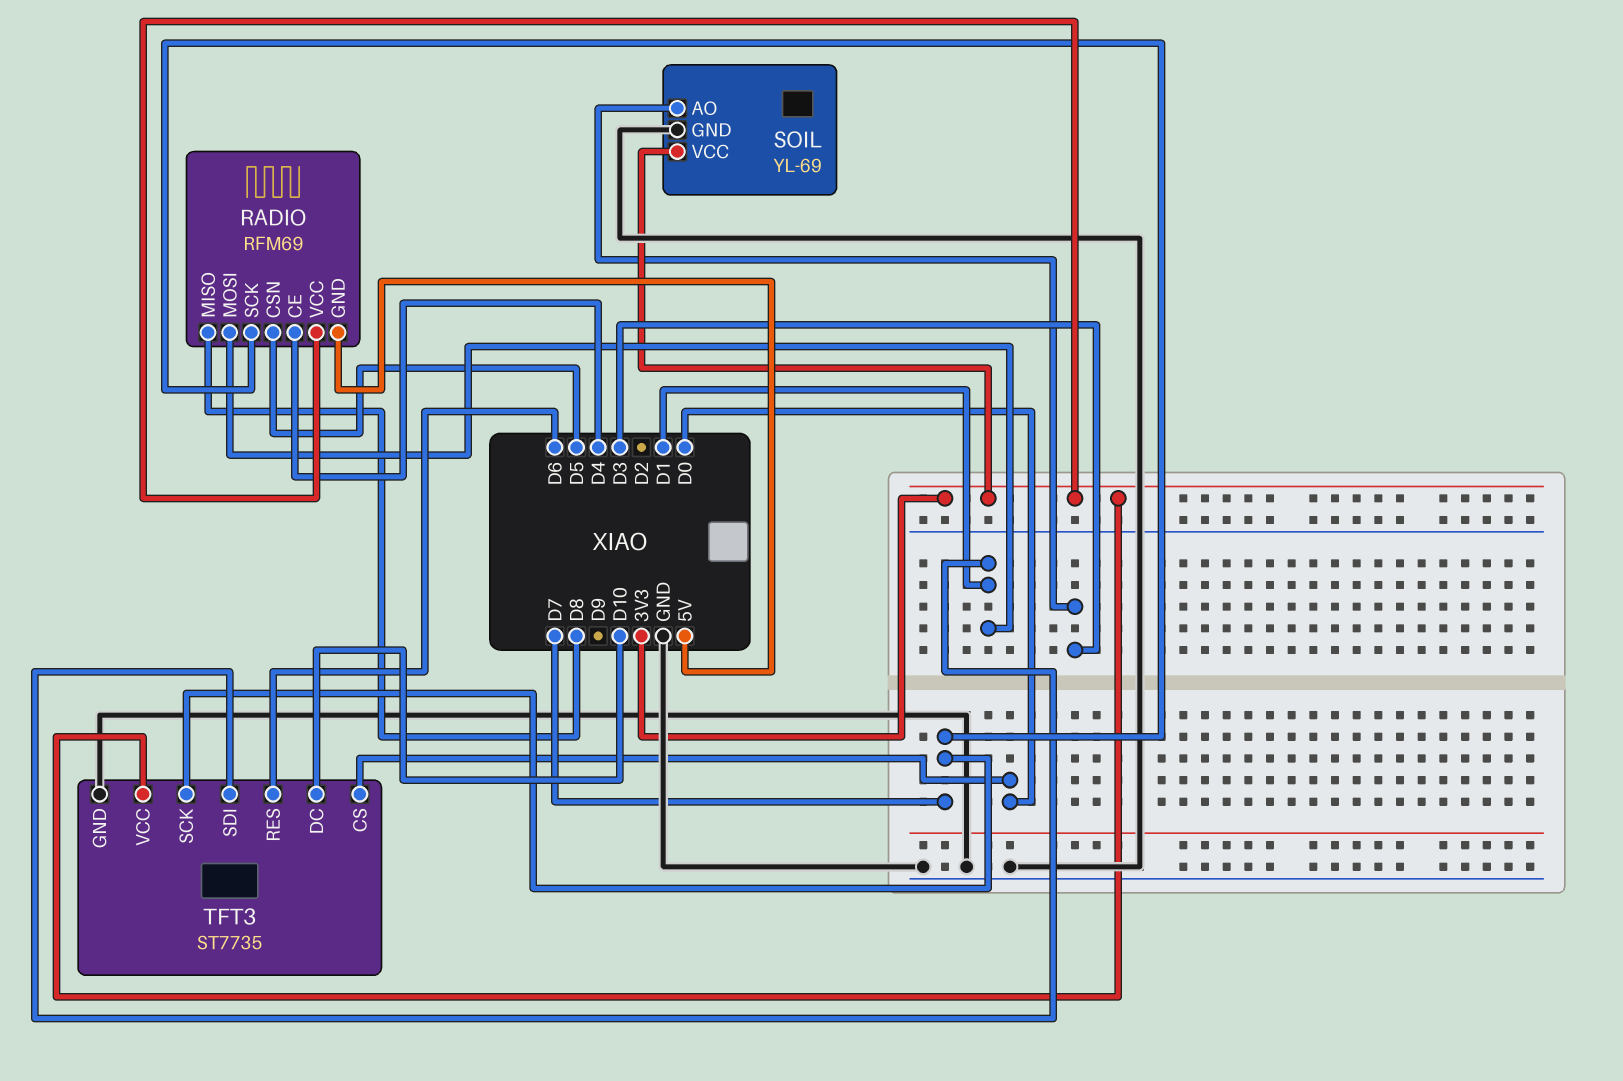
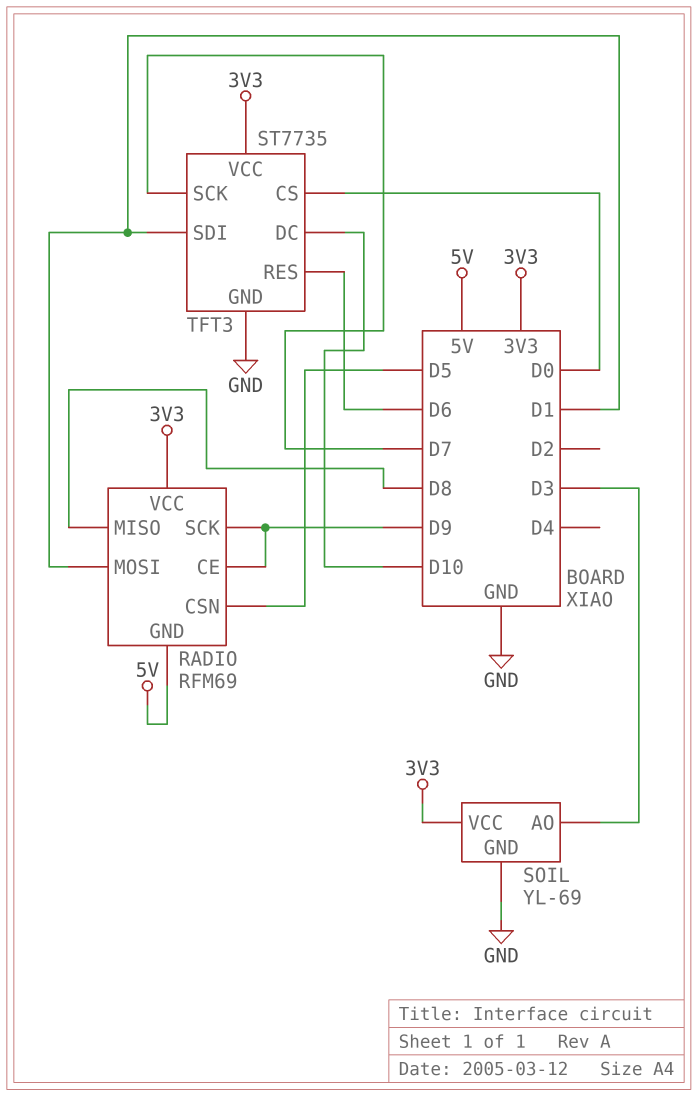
RADIO pin CE: D4 -> D9
RADIO pin SCK: D7 -> D9

